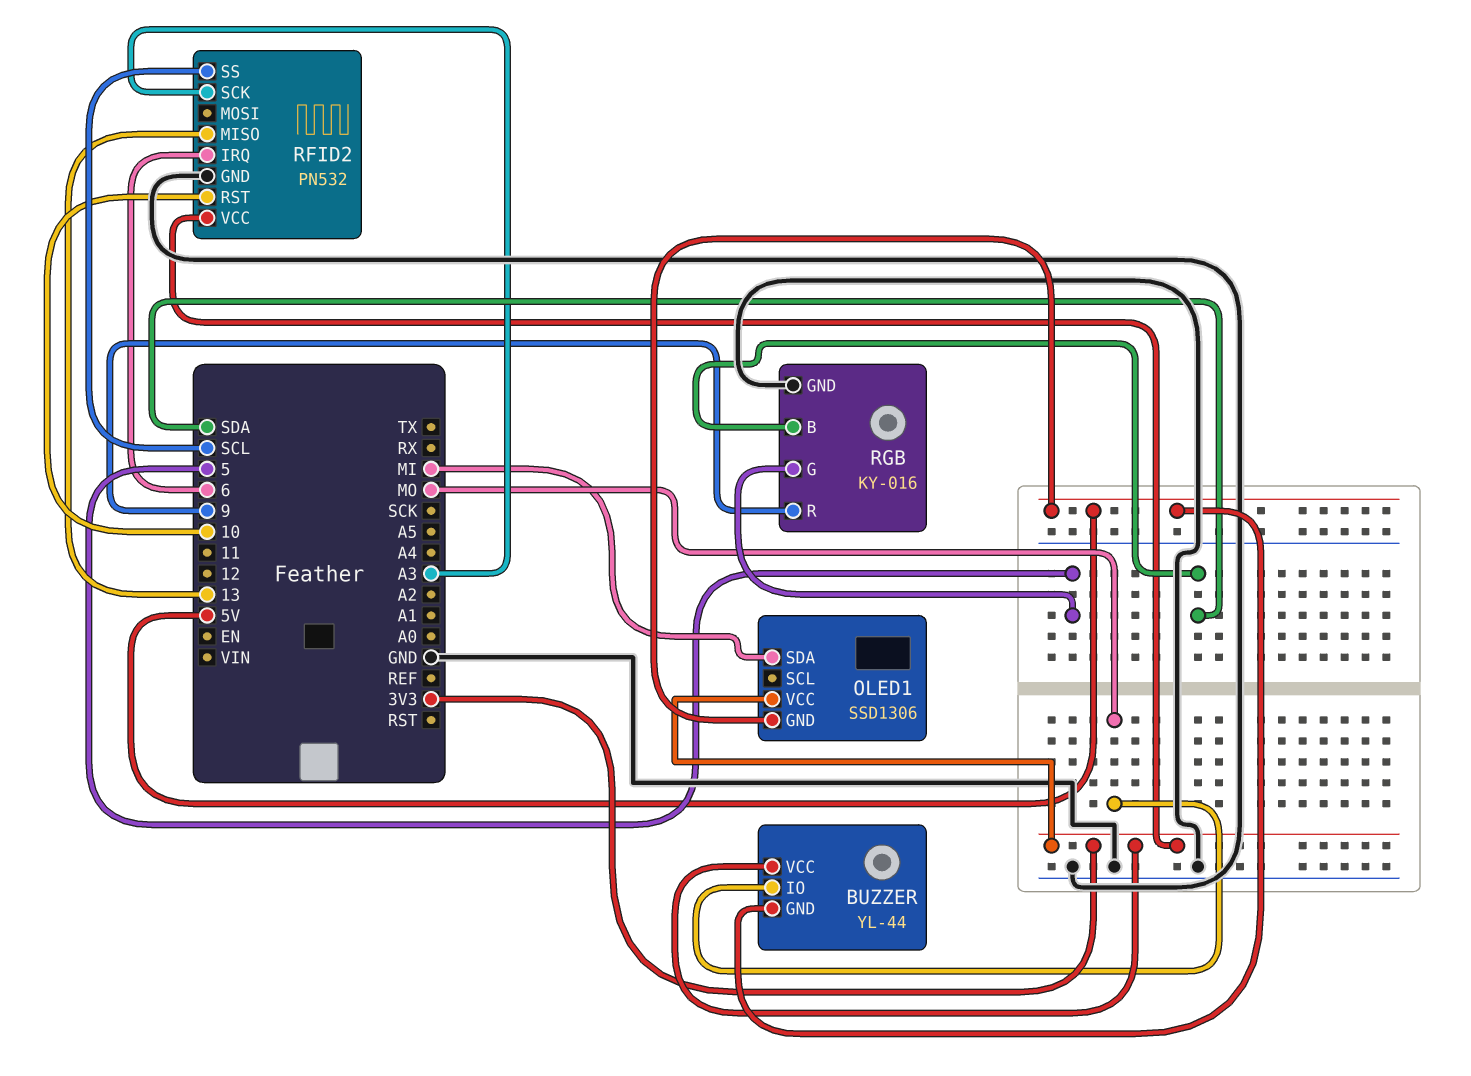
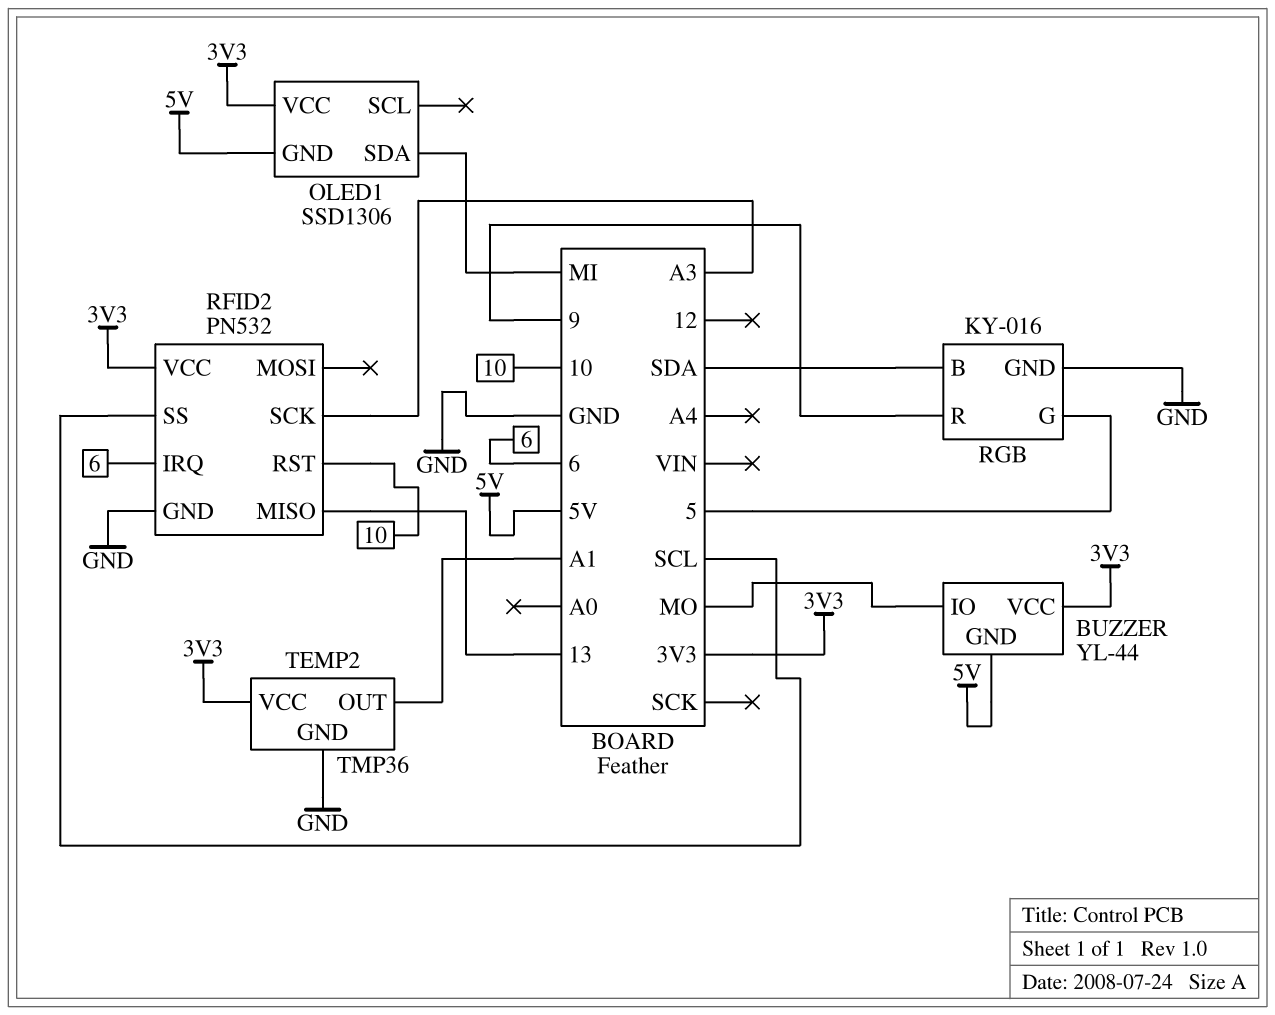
TEMP2: none -> TMP36
TEMP2 pin GND: none -> GND
TEMP2 pin OUT: none -> A1
TEMP2 pin VCC: none -> 3V3

